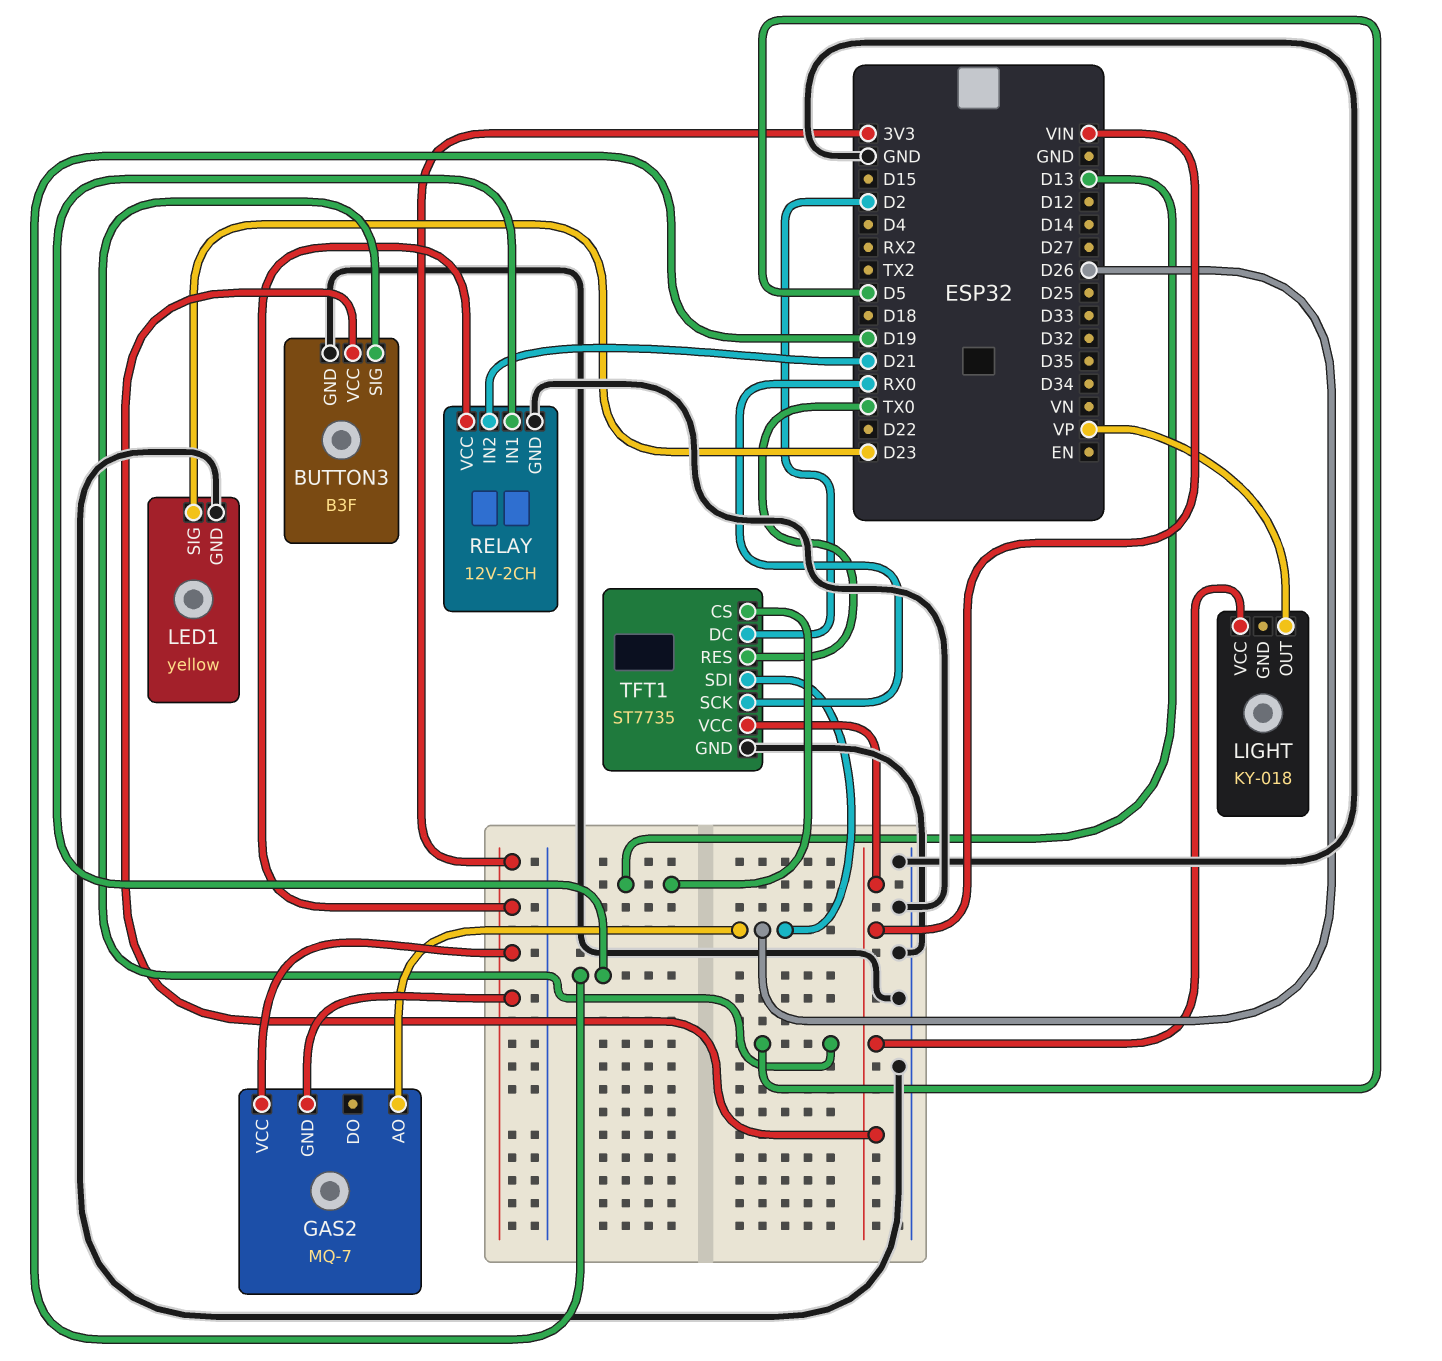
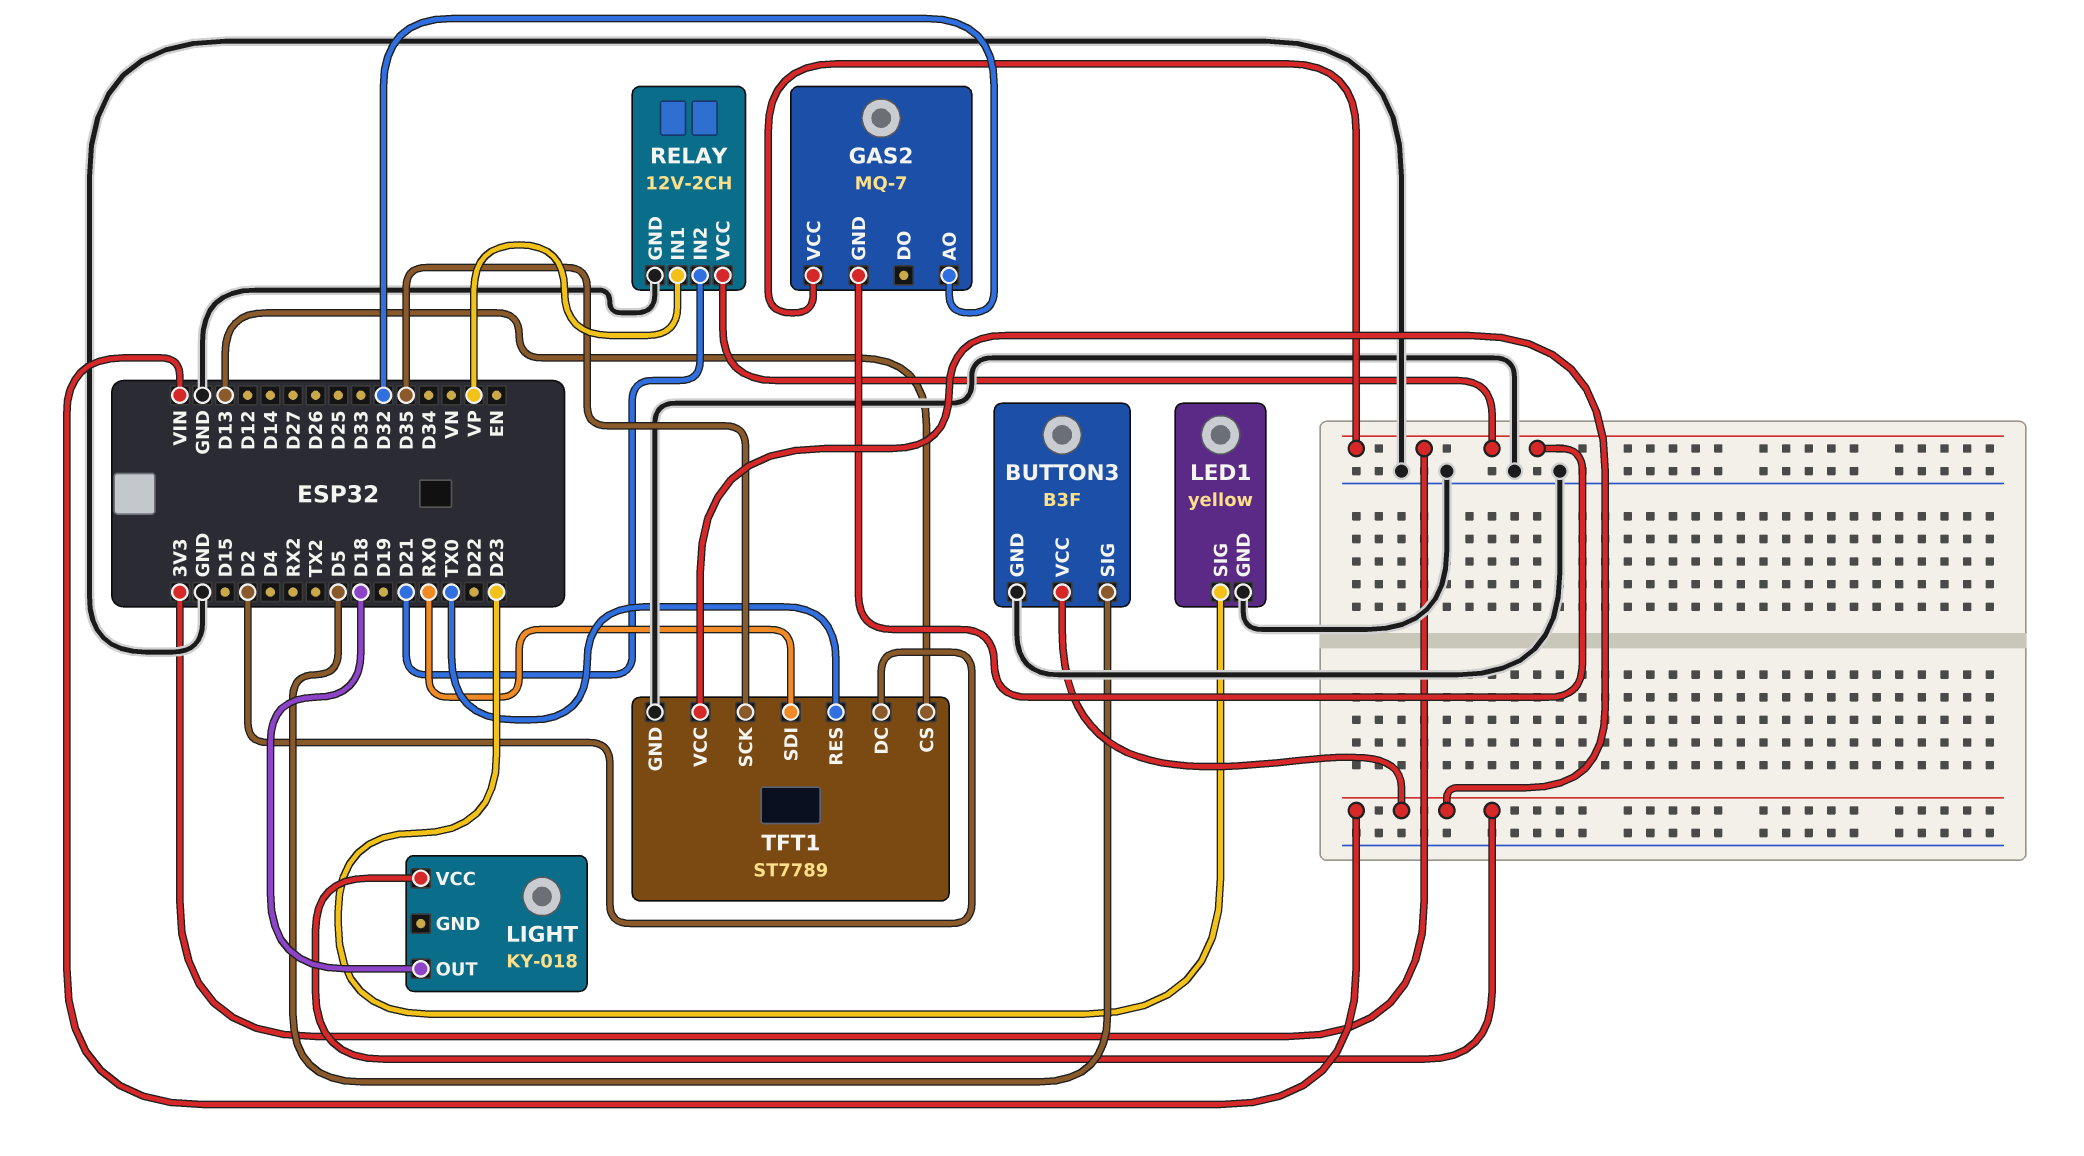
GAS2 pin AO: D26 -> D32
LIGHT pin OUT: VP -> D18
RELAY pin IN1: D19 -> VP
TFT1: ST7735 -> ST7789
TFT1 pin SCK: RX0 -> D35
TFT1 pin SDI: D26 -> RX0

